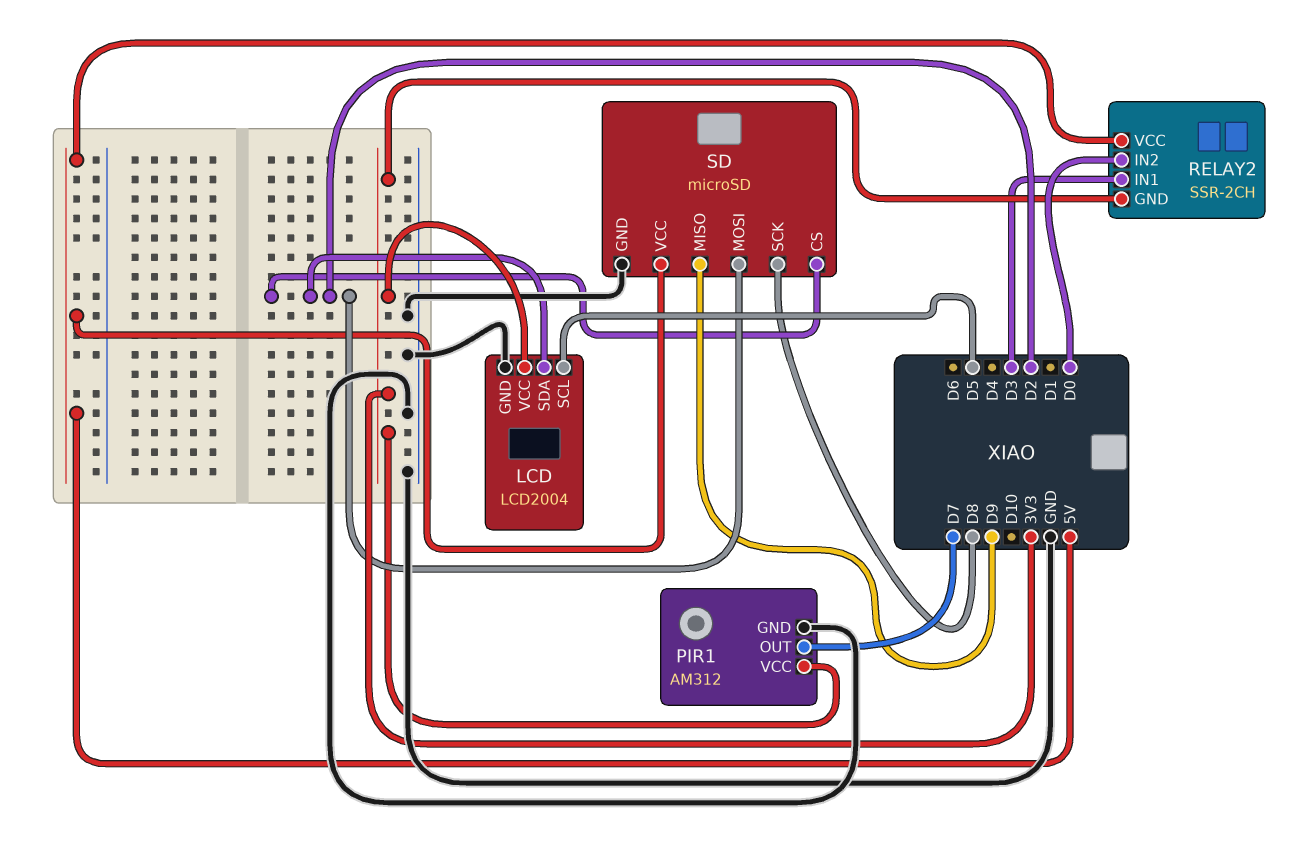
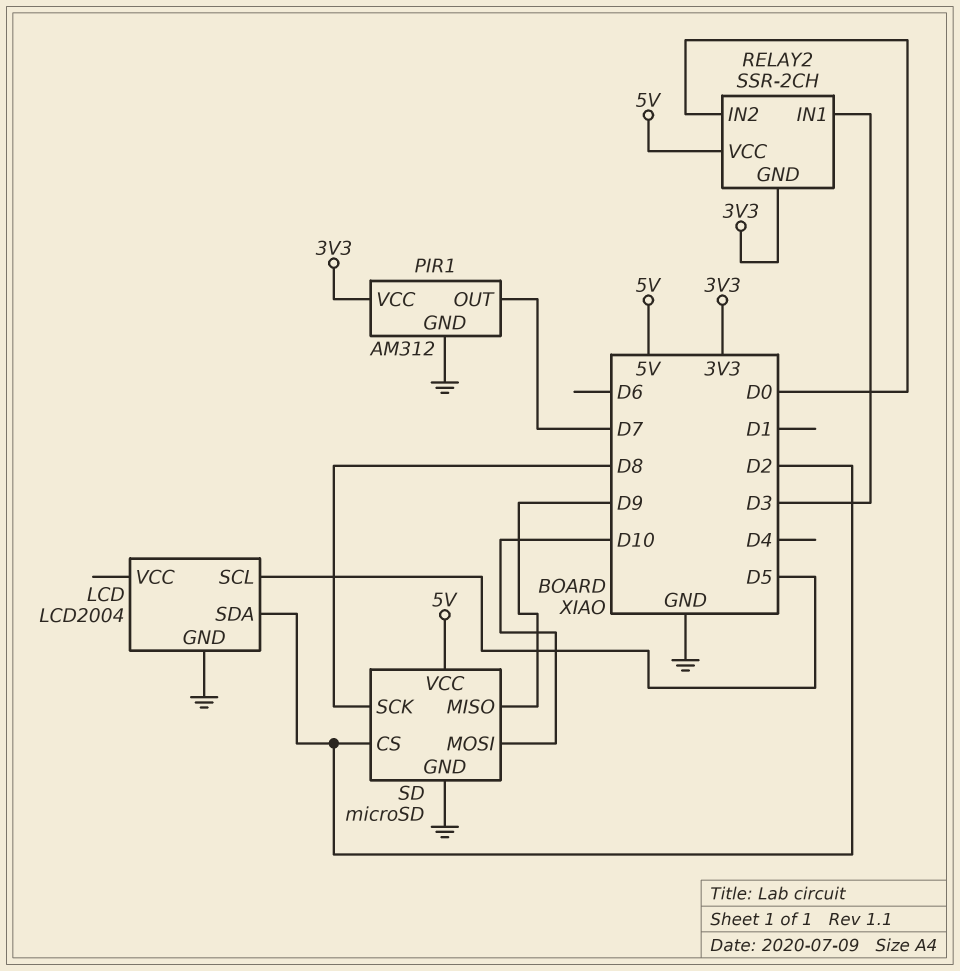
LCD pin VCC: 3V3 -> none
SD pin MOSI: D2 -> D10

